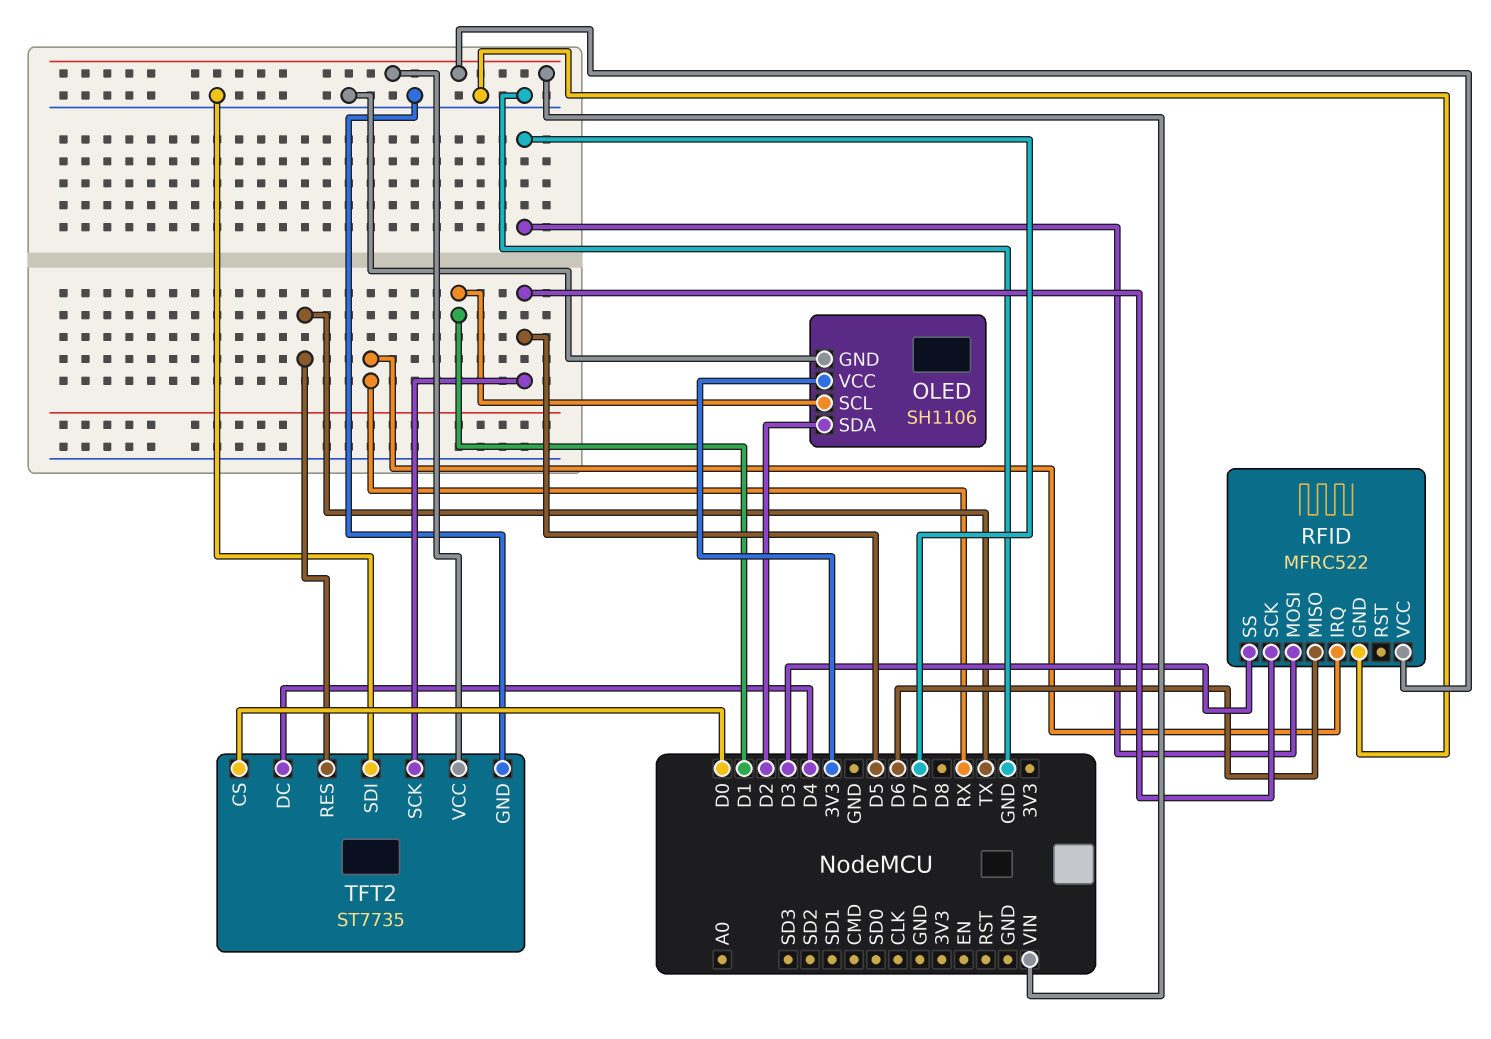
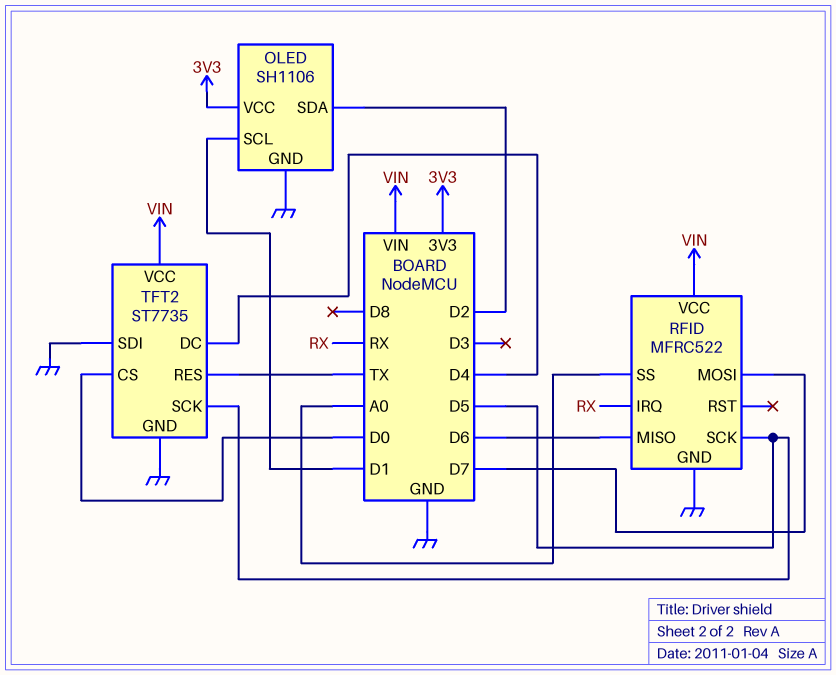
RFID pin SS: D3 -> A0

